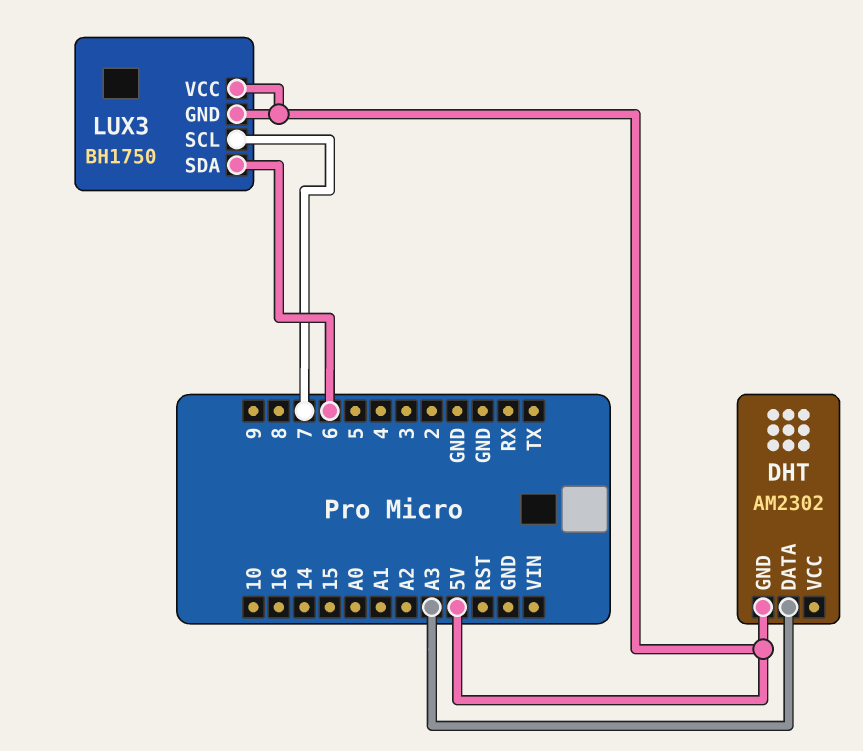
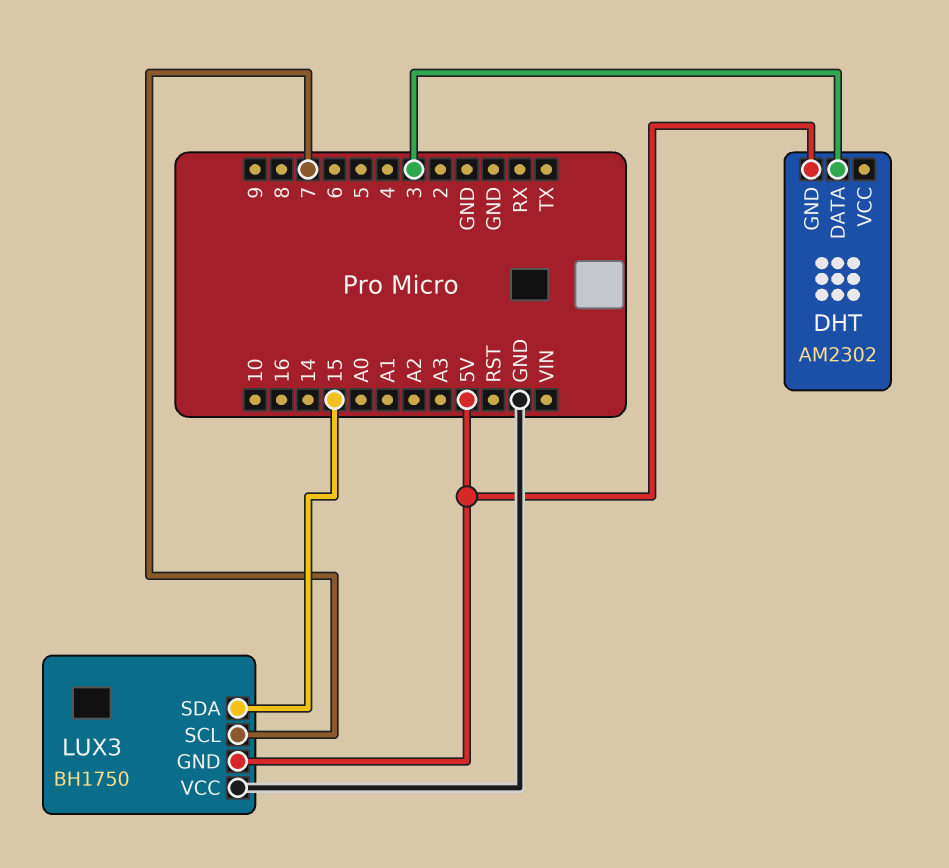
DHT pin DATA: A3 -> 3
LUX3 pin SDA: 6 -> 15
LUX3 pin VCC: 5V -> GND

